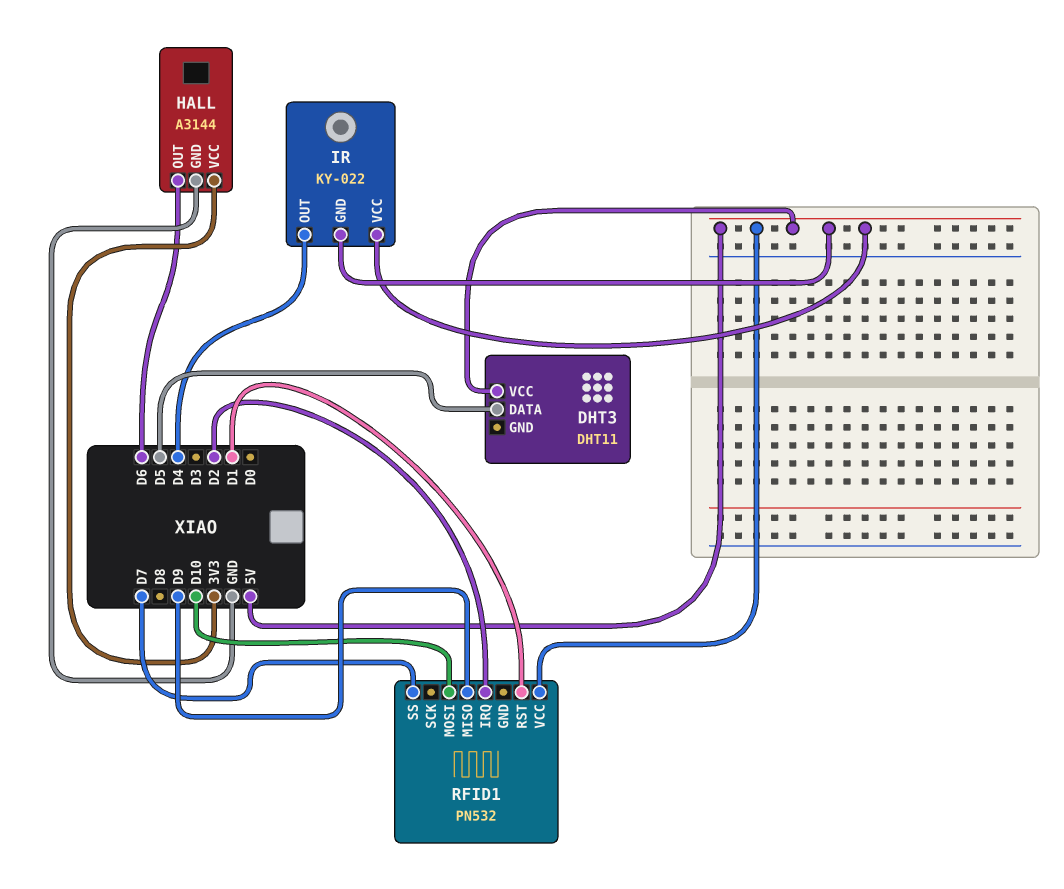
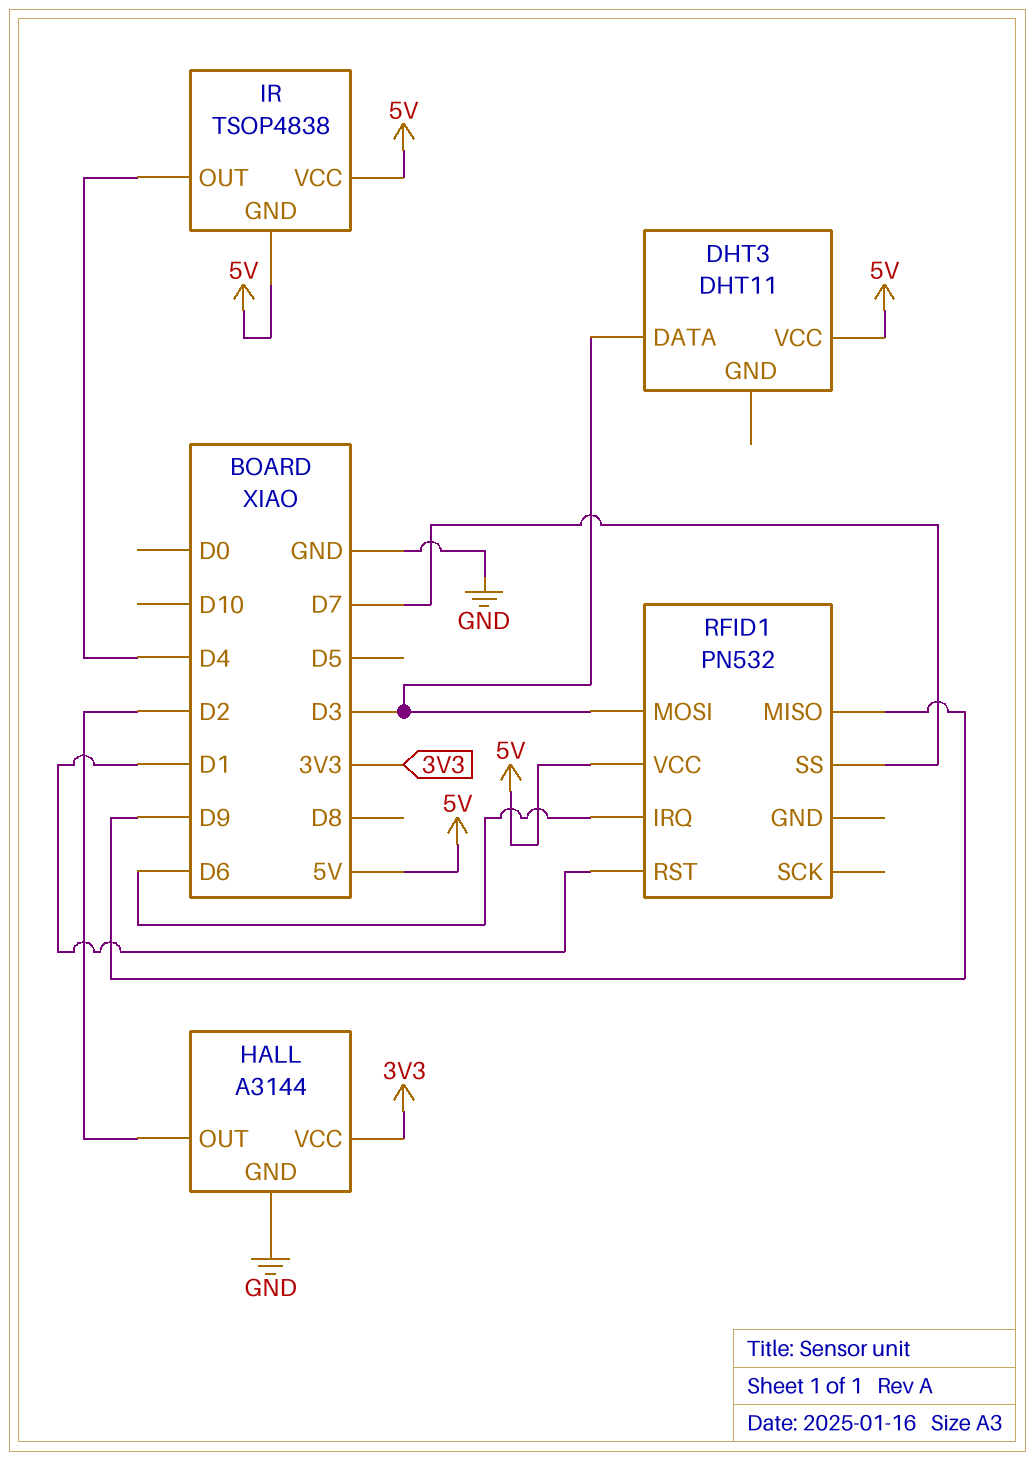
DHT3 pin DATA: D5 -> D3
HALL pin OUT: D6 -> D2
IR: KY-022 -> TSOP4838
RFID1 pin IRQ: D2 -> D6
RFID1 pin MOSI: D10 -> D3

